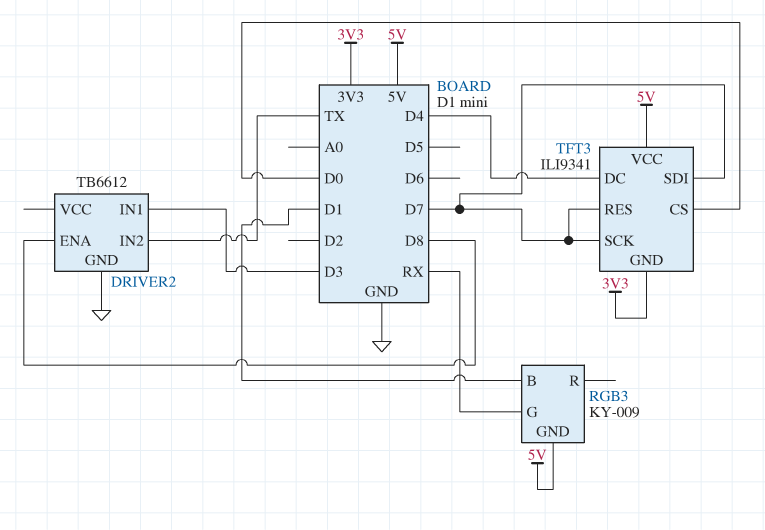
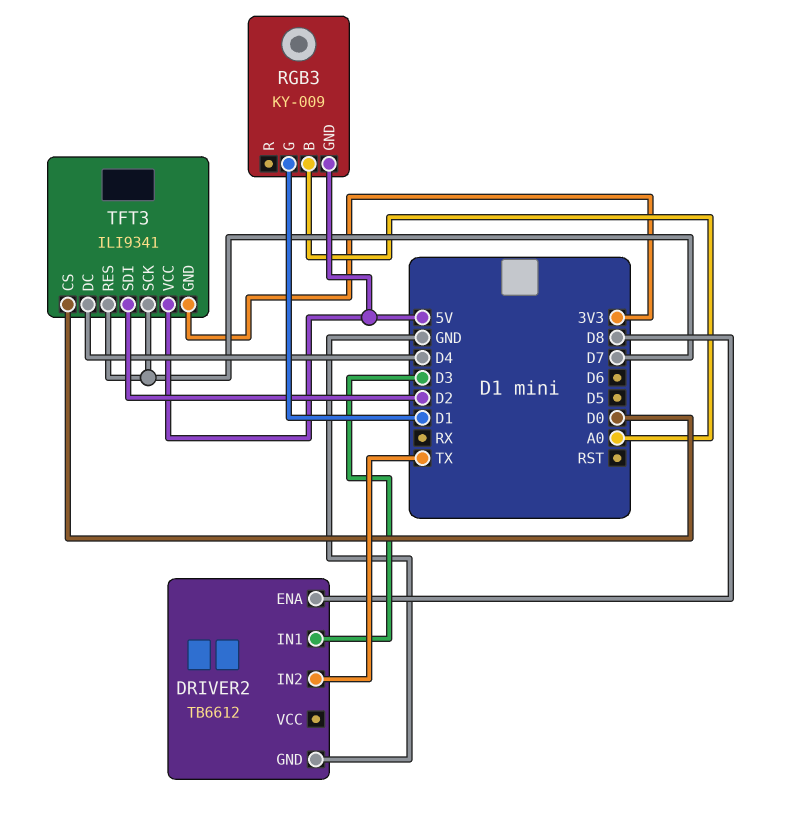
RGB3 pin B: D1 -> A0
RGB3 pin G: RX -> D1
TFT3 pin SDI: D7 -> D2

